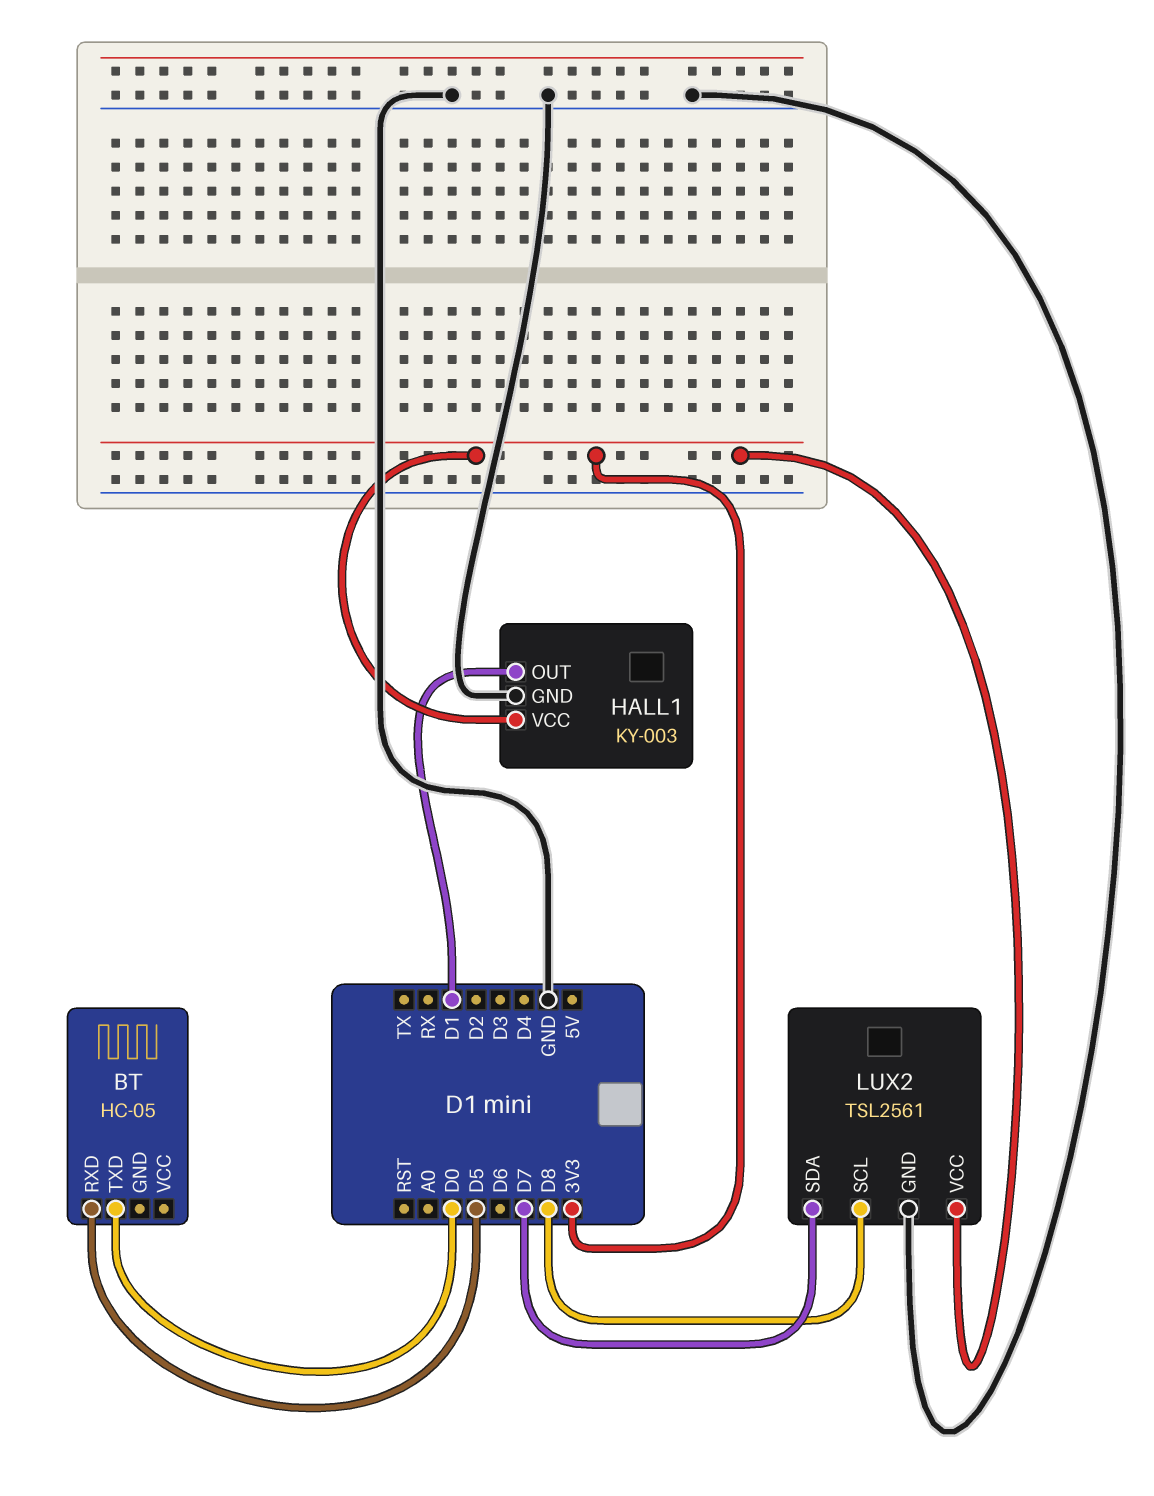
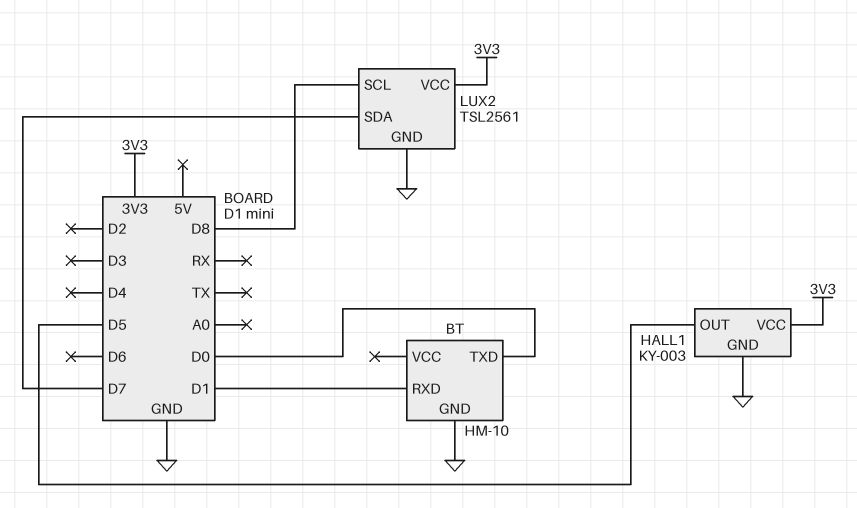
BT: HC-05 -> HM-10
BT pin GND: none -> GND
BT pin RXD: D5 -> D1
HALL1 pin OUT: D1 -> D5

